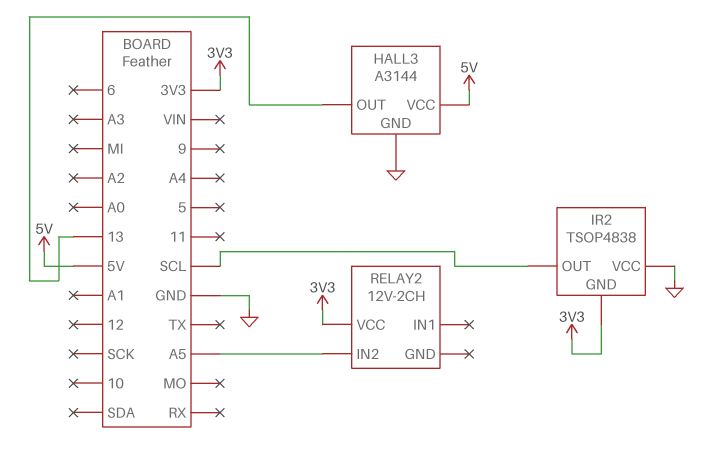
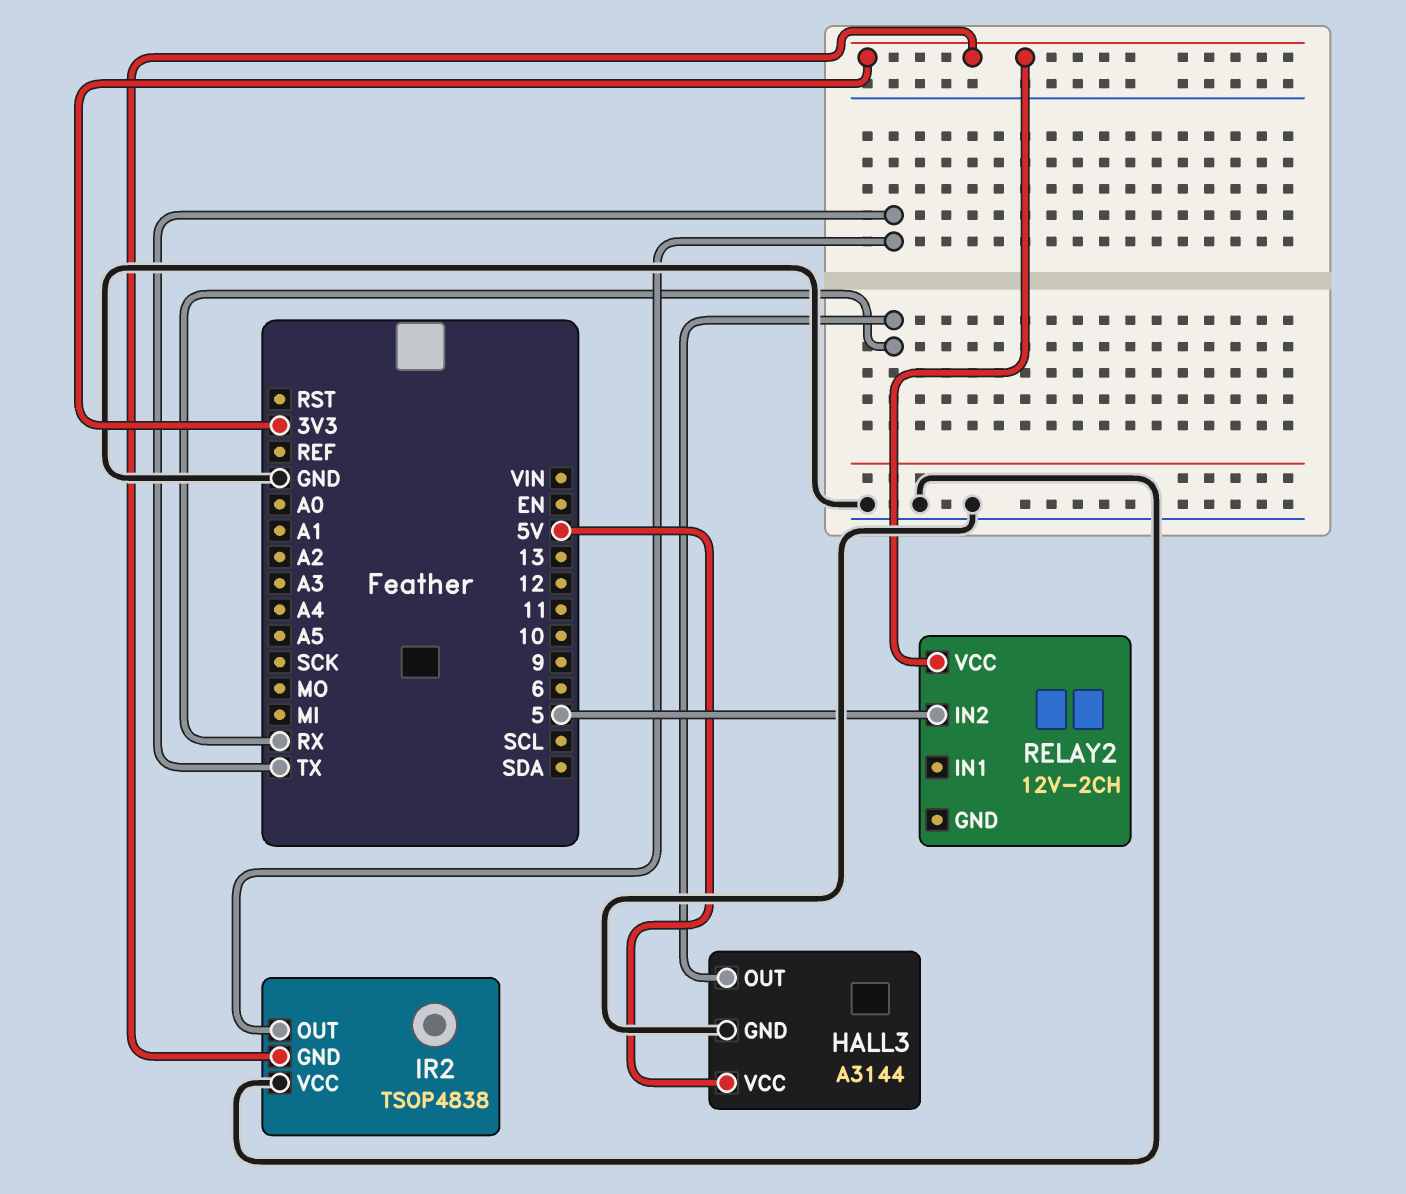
HALL3 pin OUT: 13 -> RX
IR2 pin OUT: SCL -> TX
RELAY2 pin IN2: A5 -> 5

